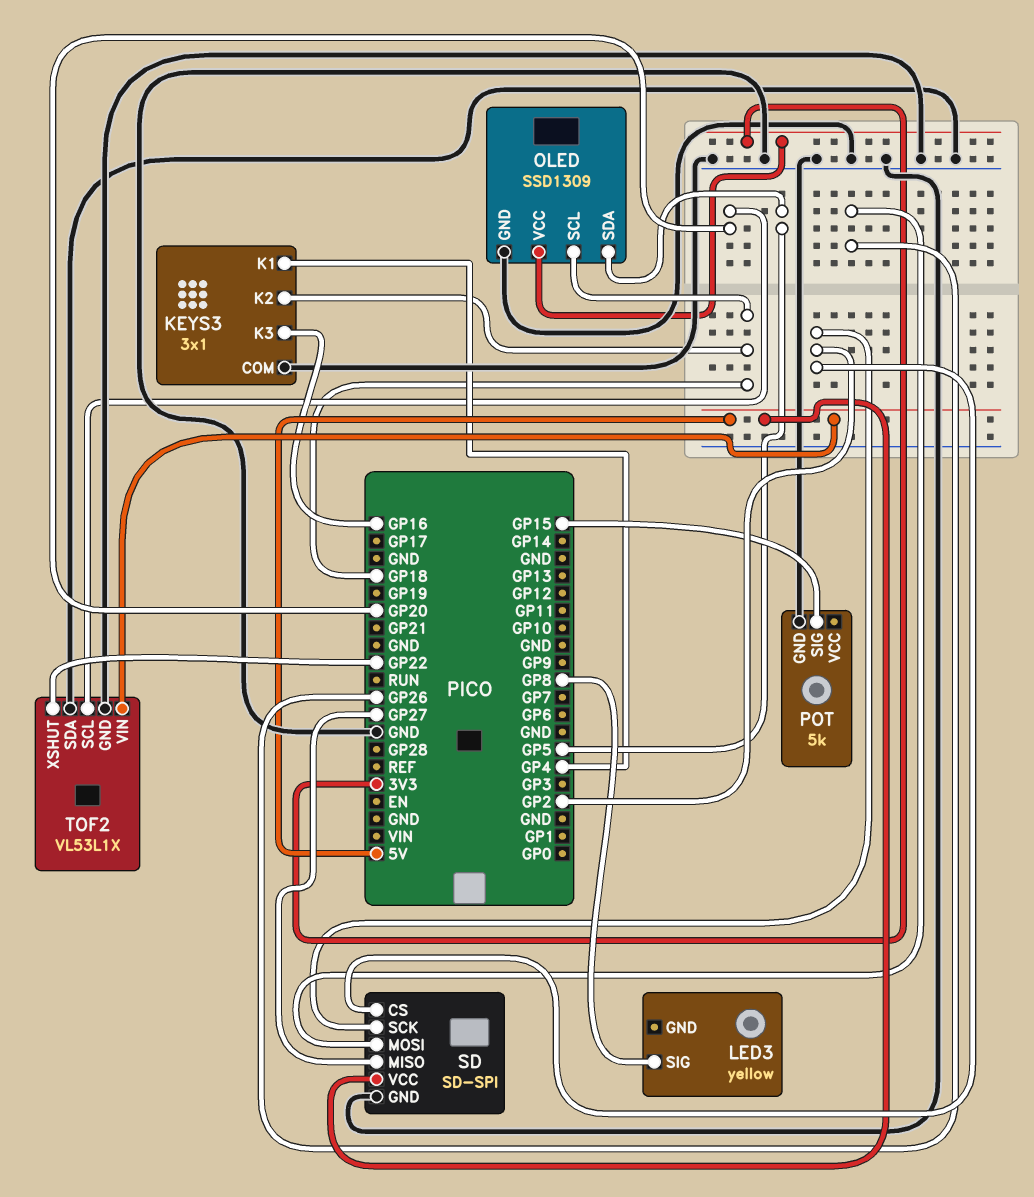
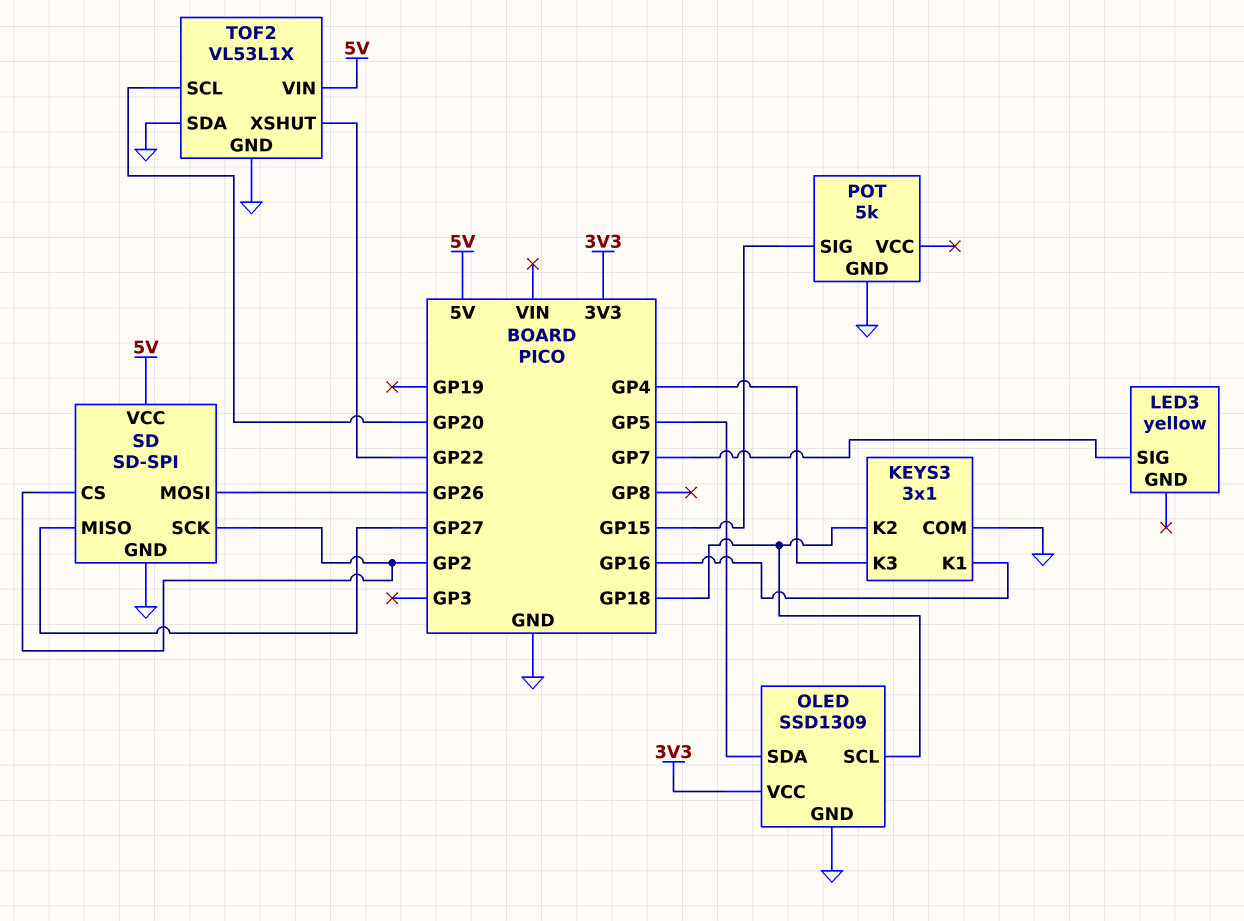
KEYS3 pin K1: GP4 -> GP16
KEYS3 pin K3: GP16 -> GP4
LED3 pin SIG: GP8 -> GP7

